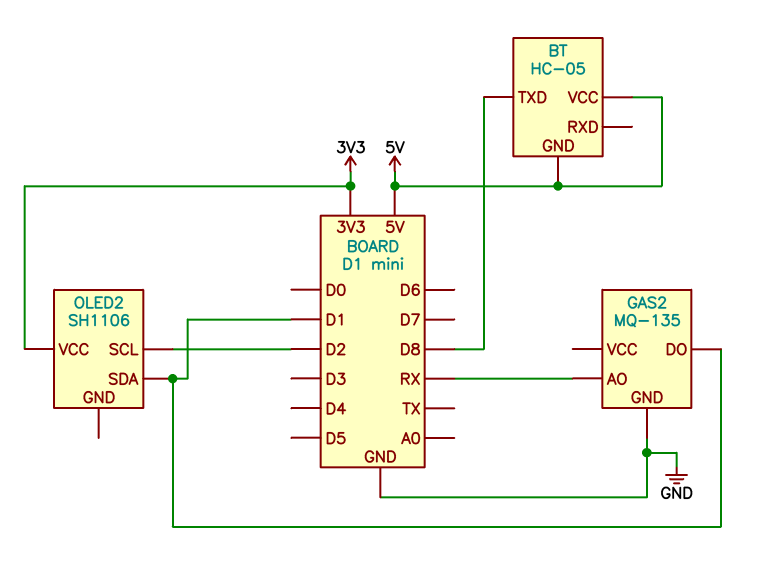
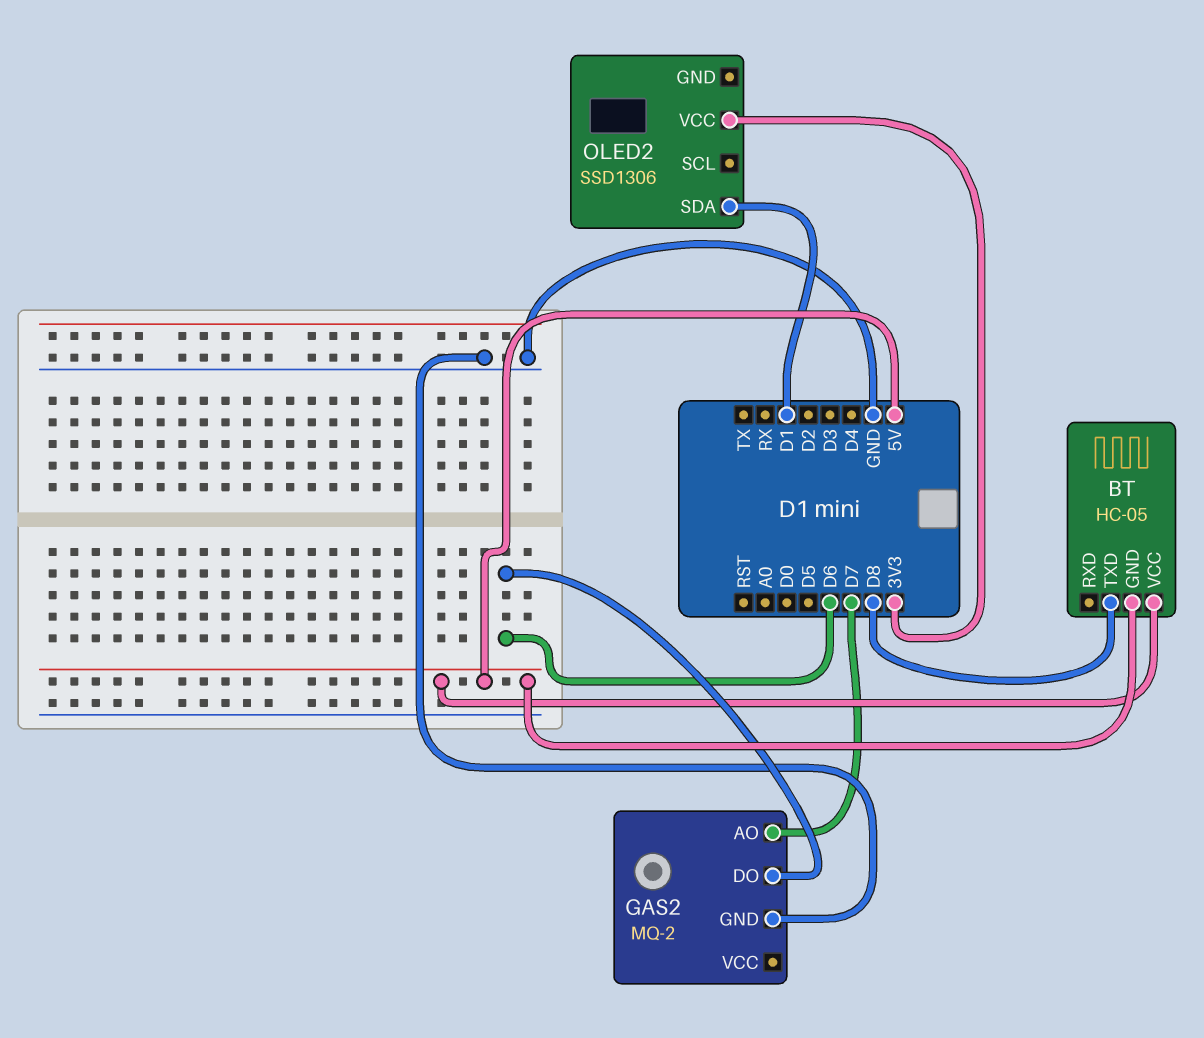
GAS2: MQ-135 -> MQ-2
GAS2 pin AO: RX -> D7
GAS2 pin DO: D1 -> D6
OLED2: SH1106 -> SSD1306
OLED2 pin SCL: D2 -> none

